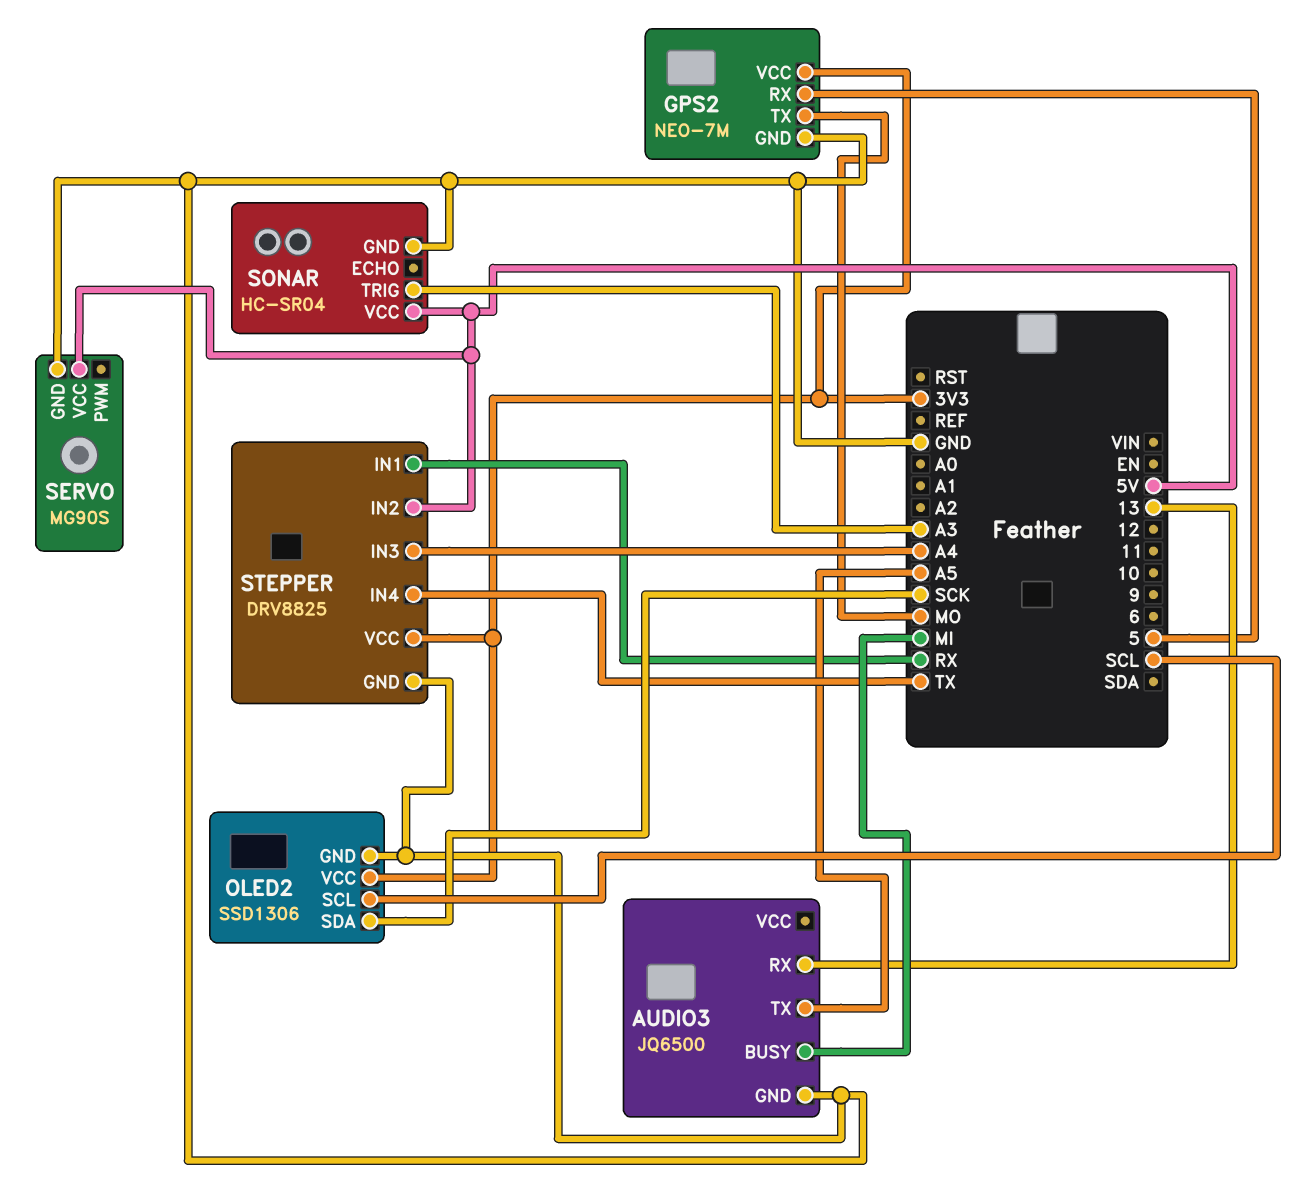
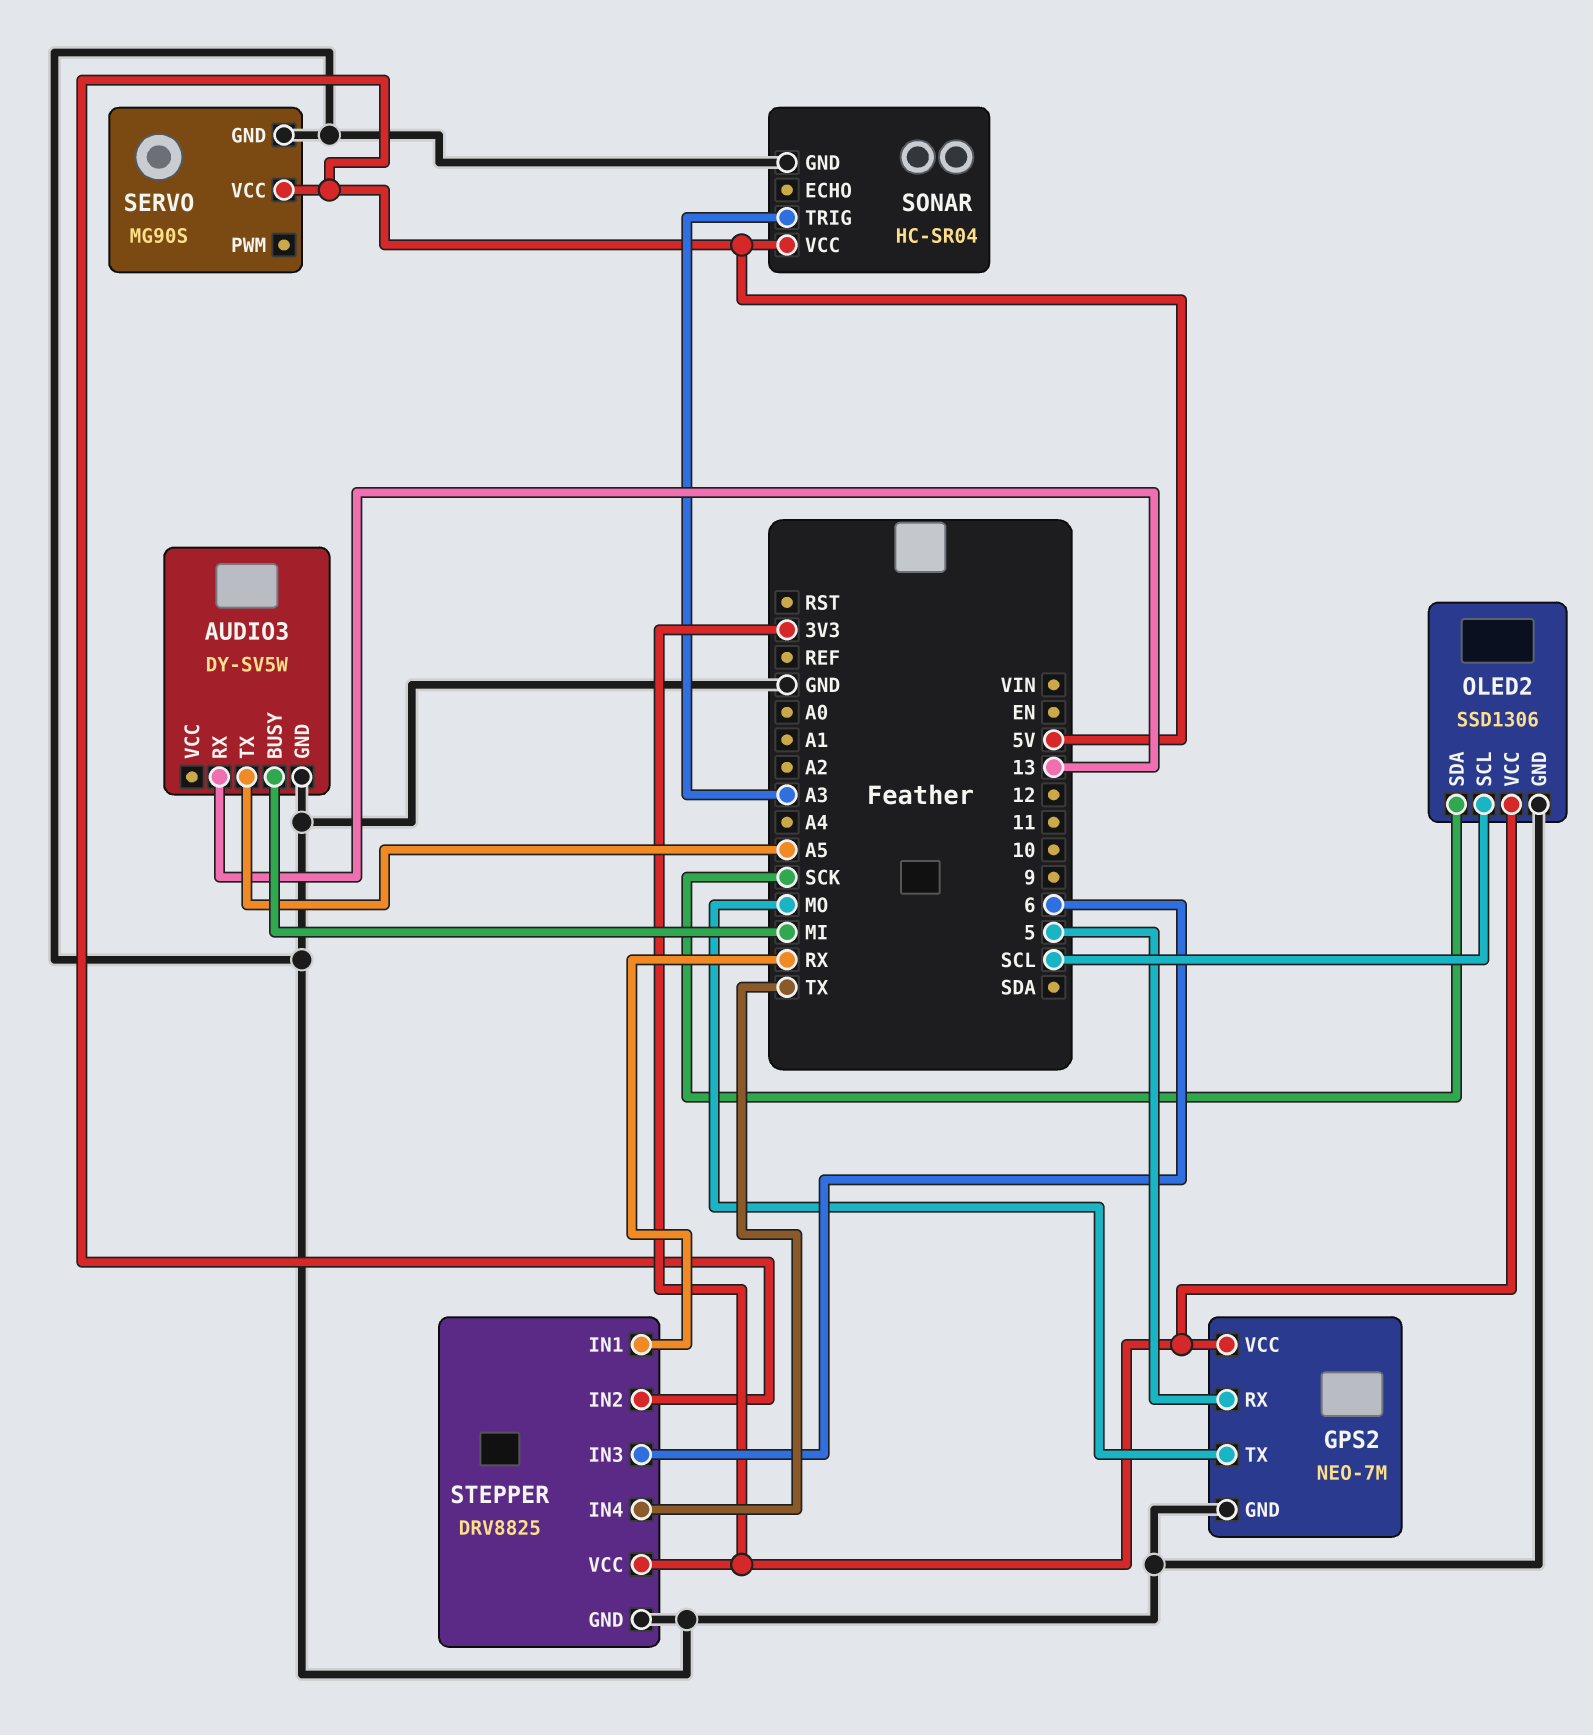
AUDIO3: JQ6500 -> DY-SV5W
STEPPER pin IN3: A4 -> 6

